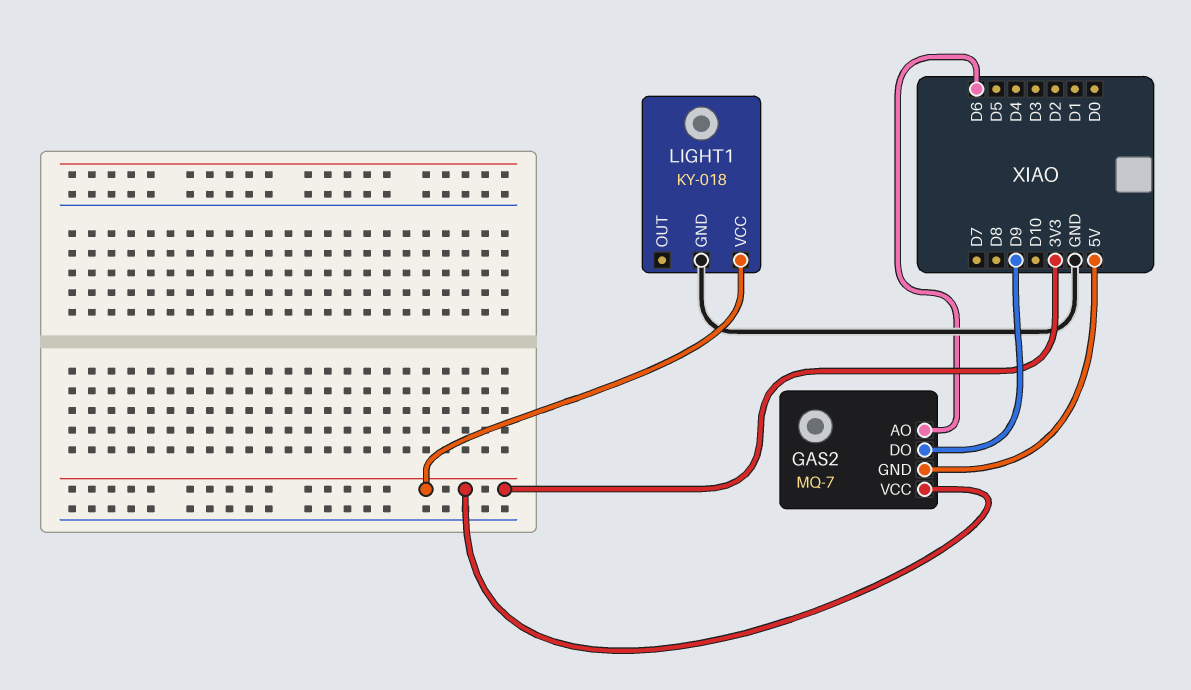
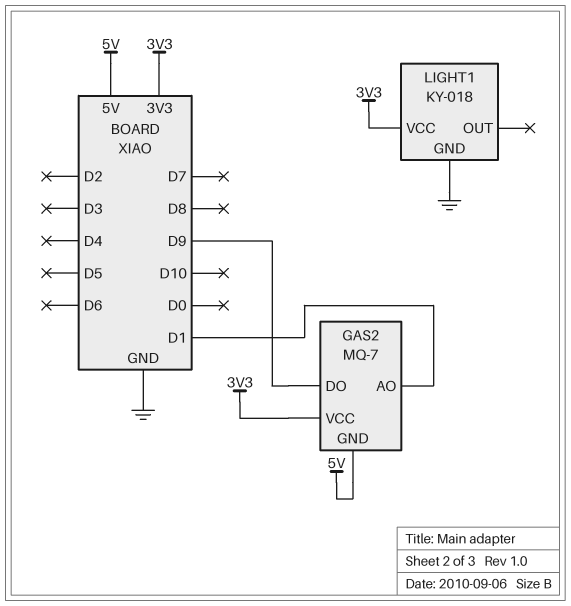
GAS2 pin AO: D6 -> D1

